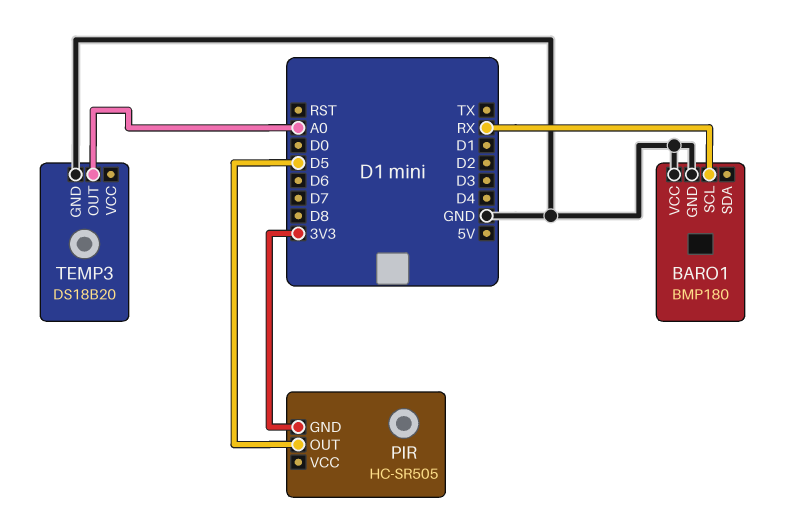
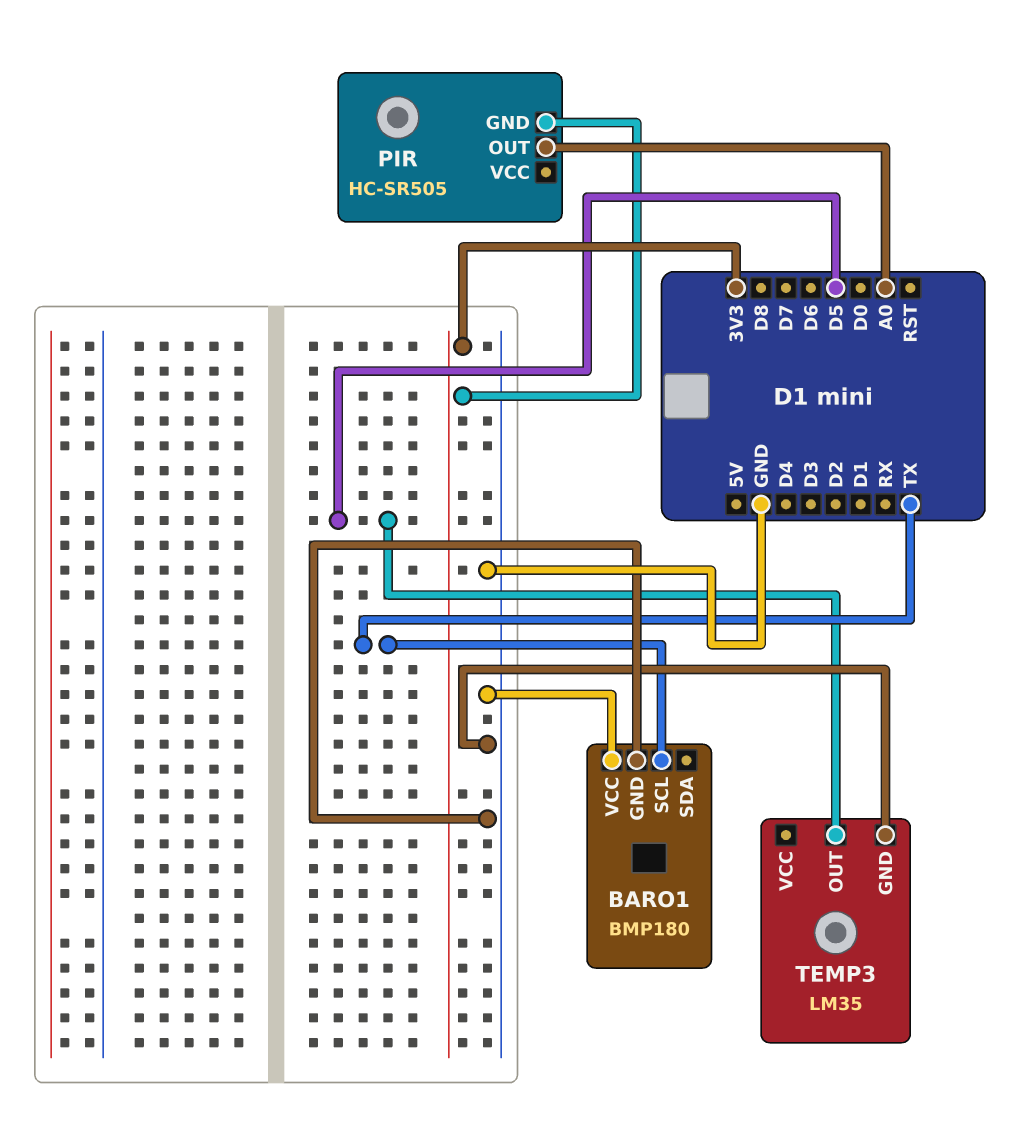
BARO1 pin SCL: RX -> TX
PIR pin OUT: D5 -> A0
TEMP3: DS18B20 -> LM35
TEMP3 pin OUT: A0 -> D5

